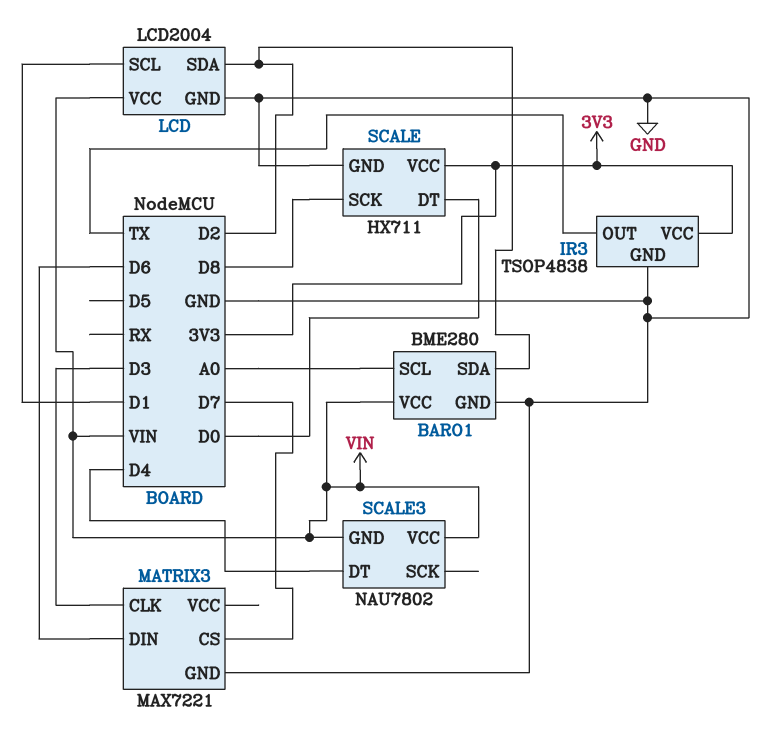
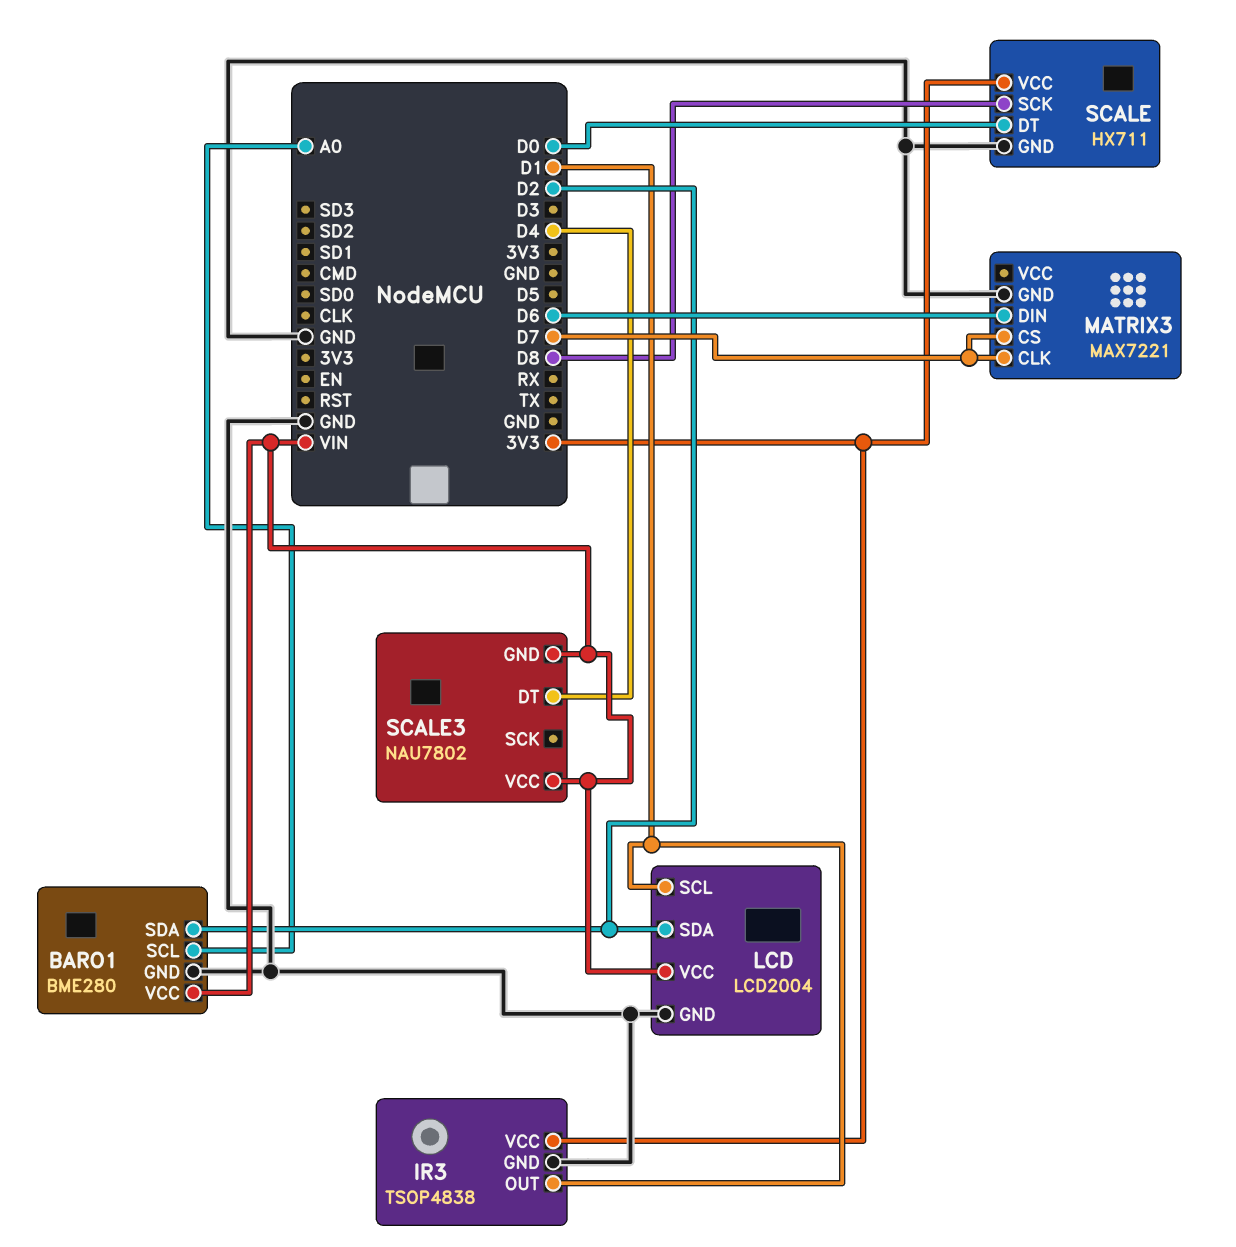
IR3 pin OUT: TX -> D1
MATRIX3 pin CLK: D3 -> D7

